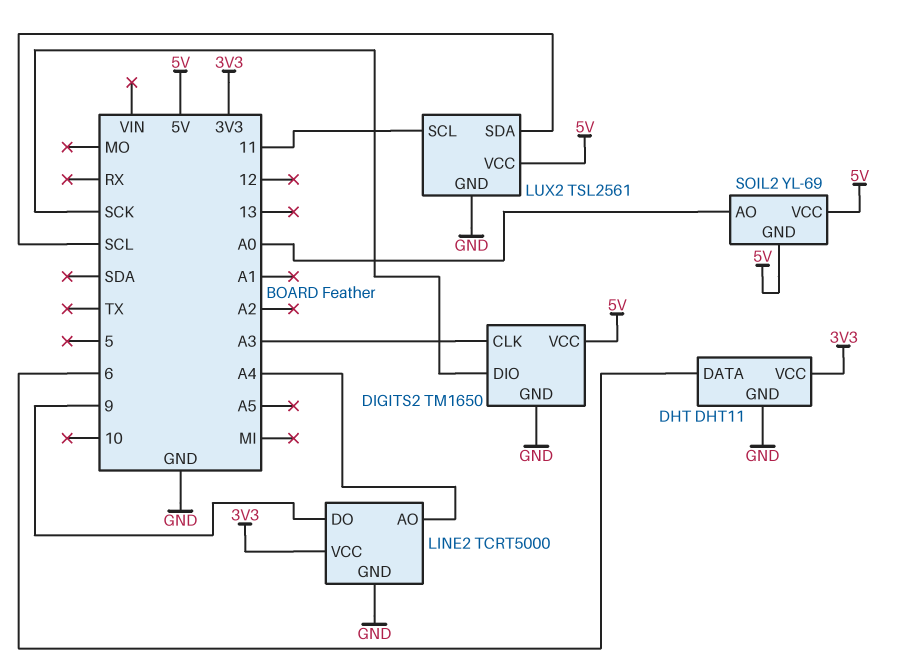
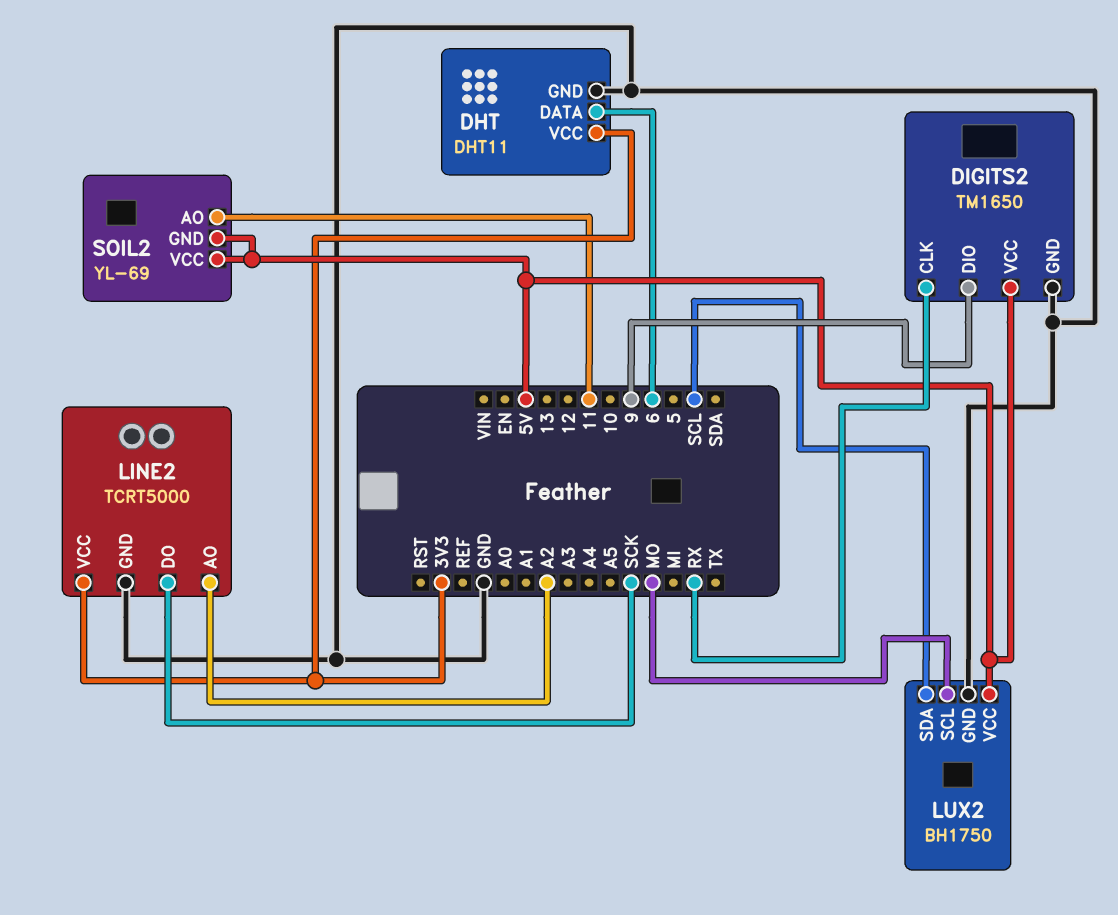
DIGITS2 pin CLK: A3 -> RX
DIGITS2 pin DIO: SCK -> 9
LINE2 pin AO: A4 -> A2
LINE2 pin DO: 9 -> SCK
LUX2: TSL2561 -> BH1750
LUX2 pin SCL: 11 -> MO
SOIL2 pin AO: A0 -> 11

